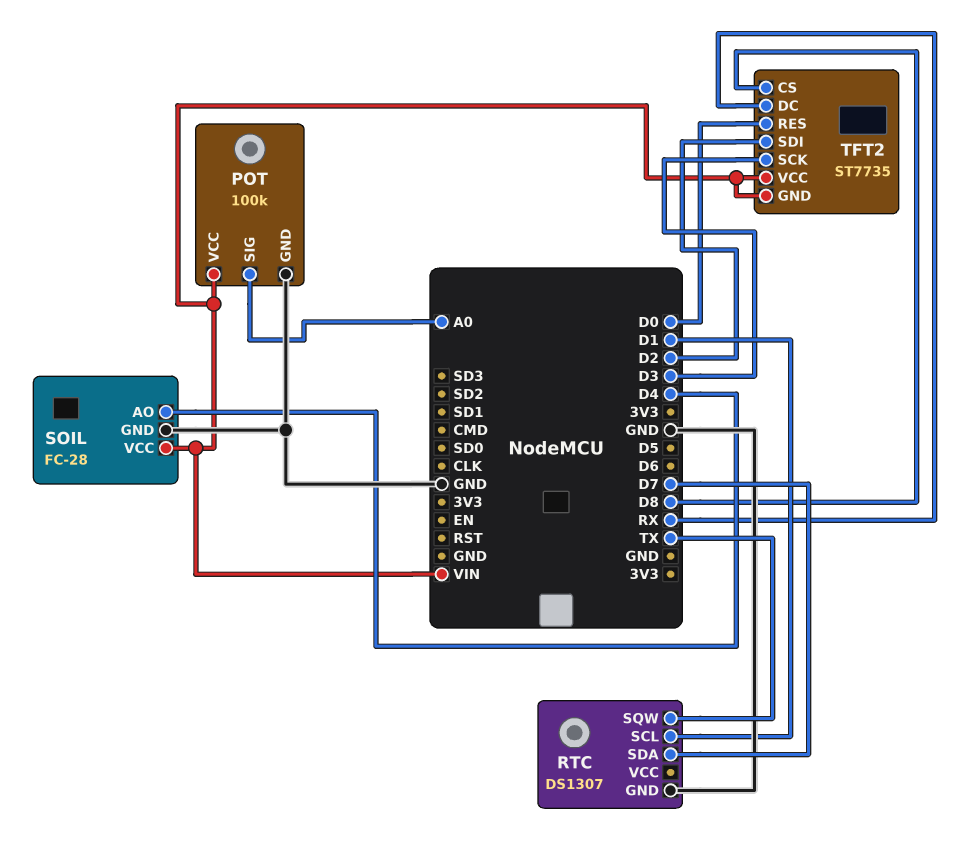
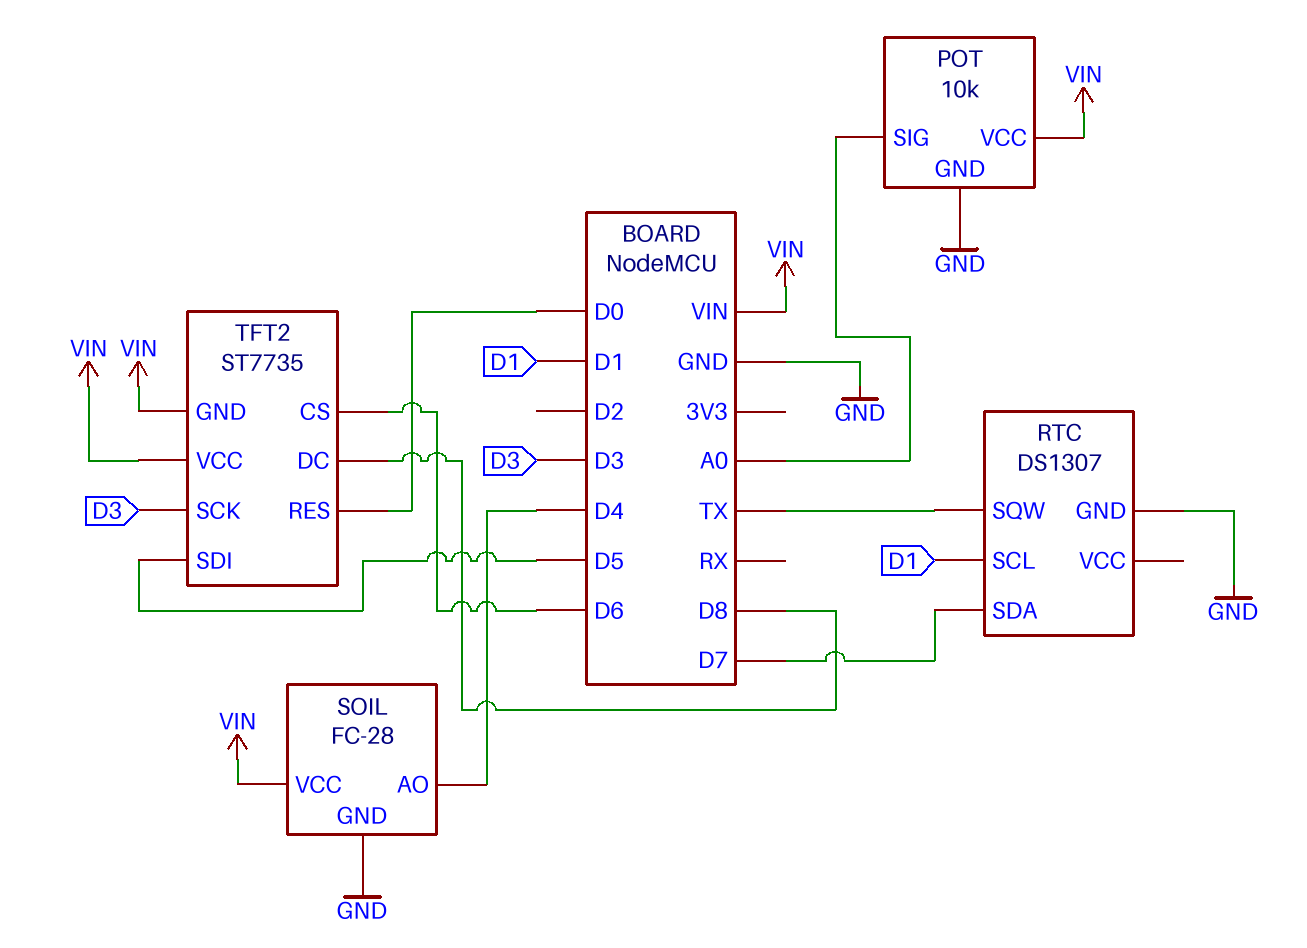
POT: 100k -> 10k
TFT2 pin CS: D8 -> D6
TFT2 pin DC: RX -> D8
TFT2 pin SDI: D2 -> D5

